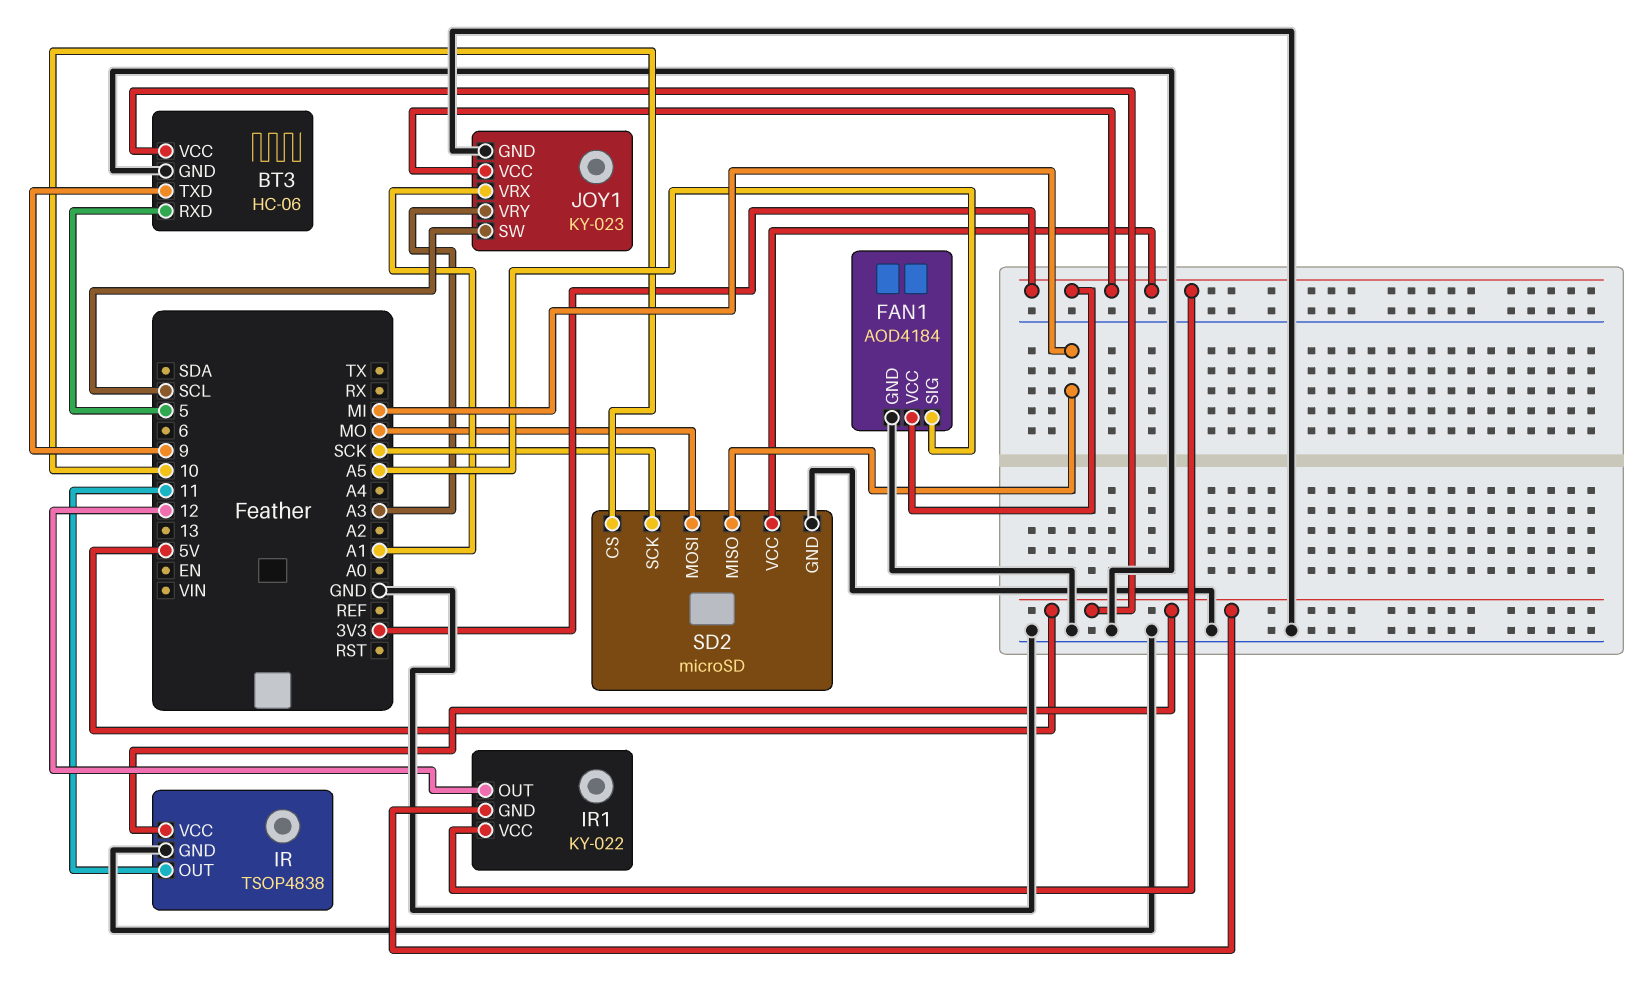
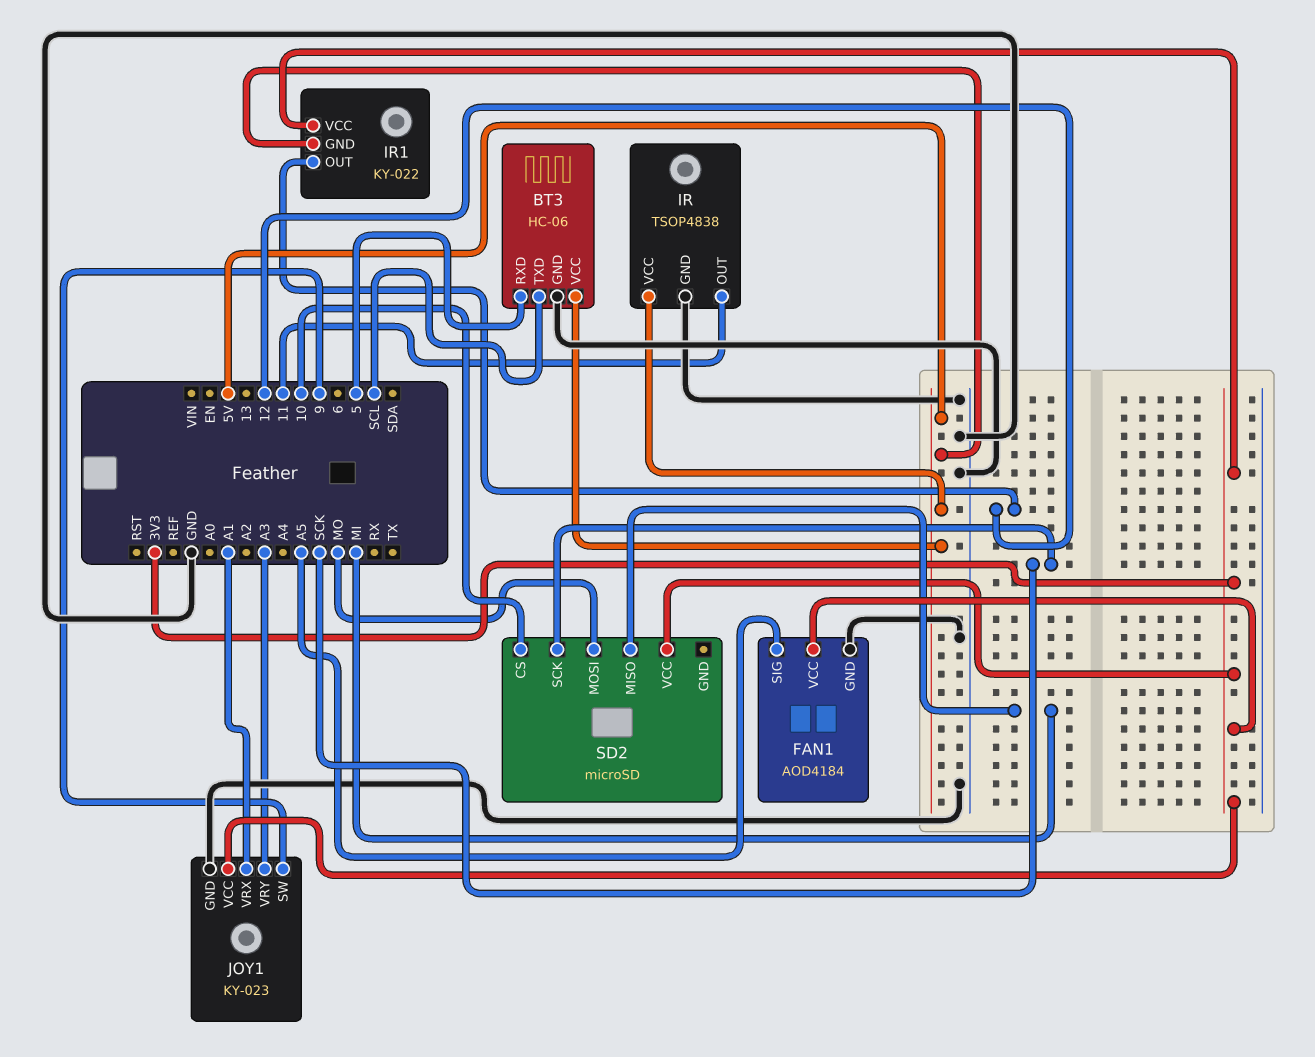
BT3 pin TXD: 9 -> SCL
JOY1 pin SW: SCL -> 9
SD2 pin GND: GND -> none

